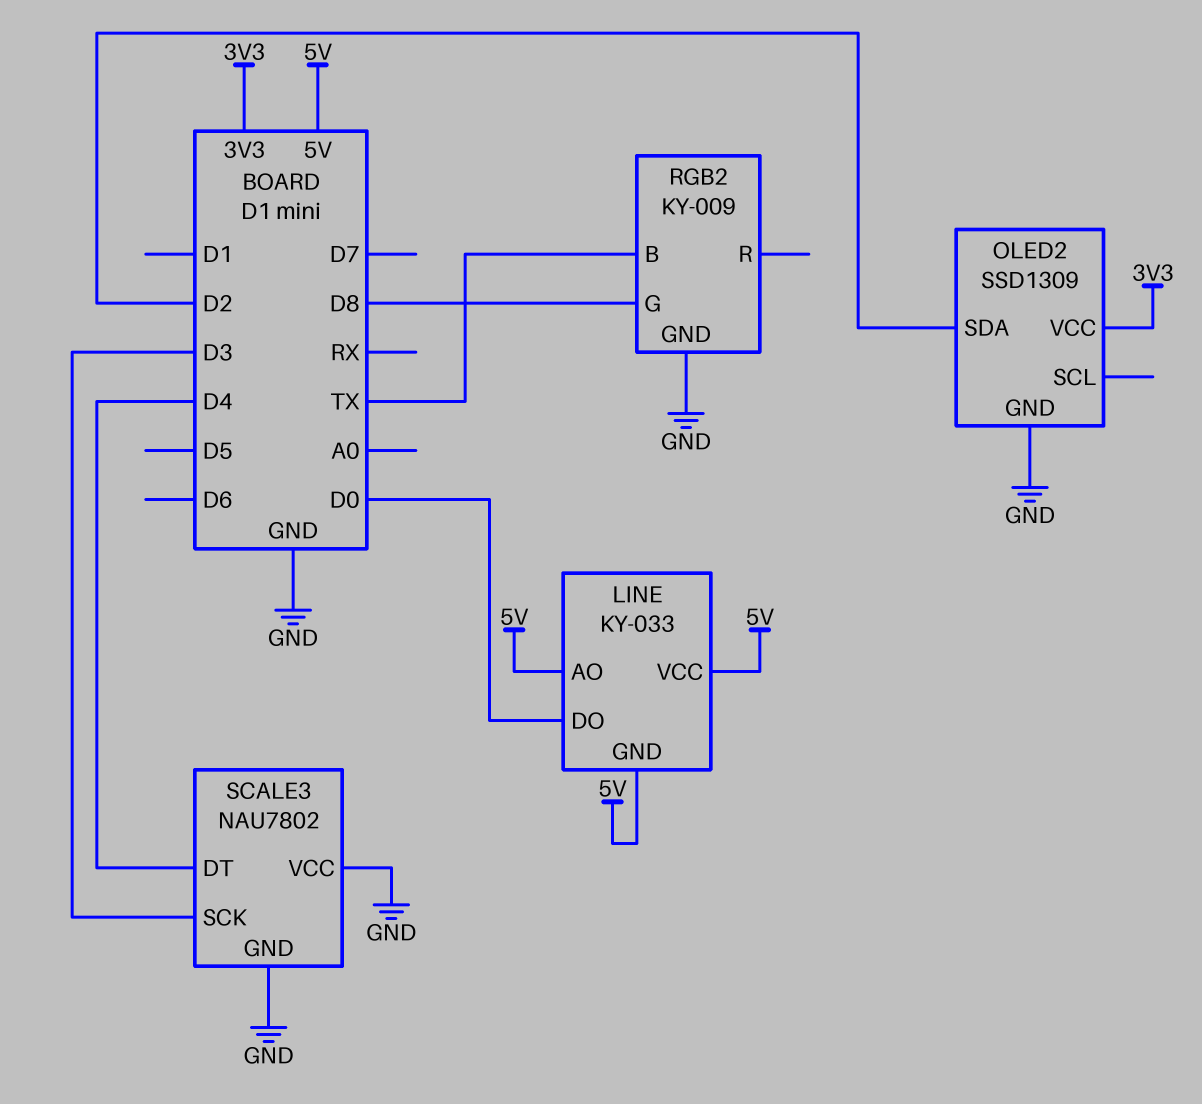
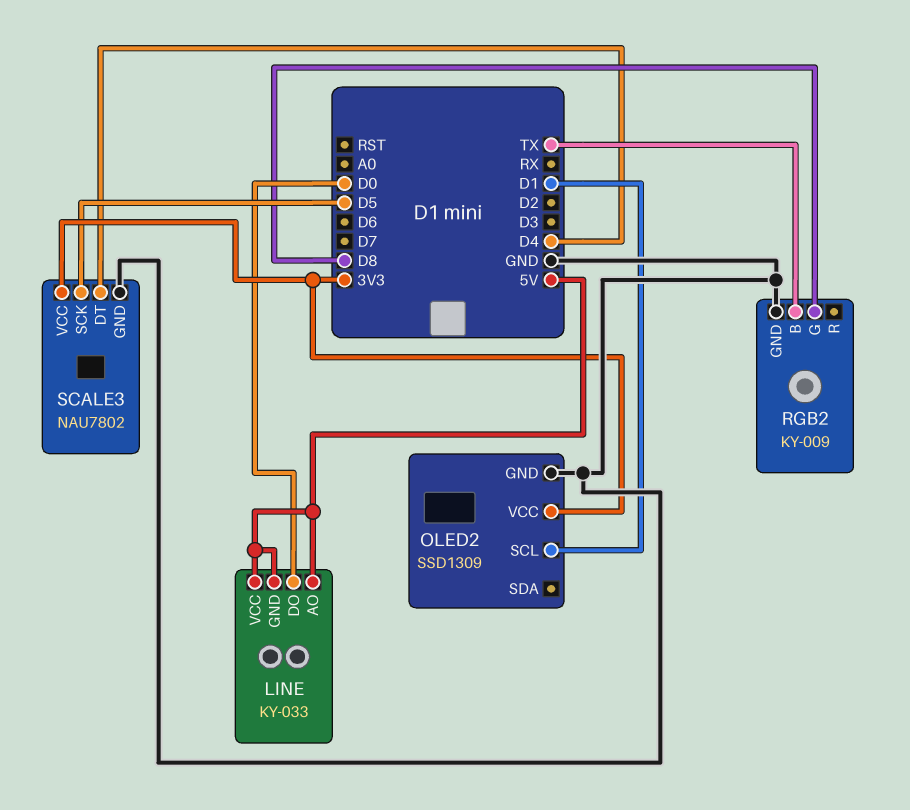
OLED2 pin SCL: none -> D1
OLED2 pin SDA: D2 -> none
SCALE3 pin SCK: D3 -> D5
SCALE3 pin VCC: GND -> 3V3

